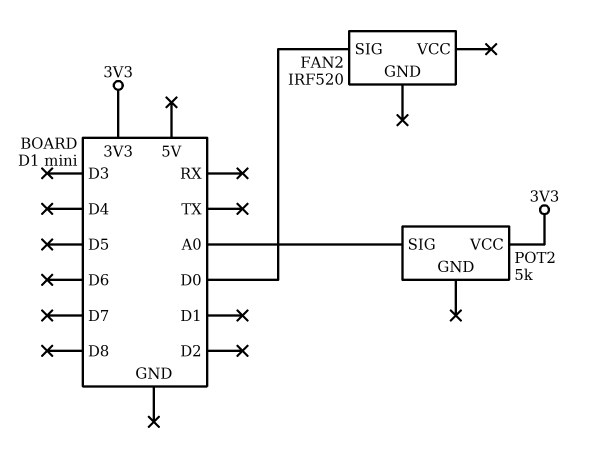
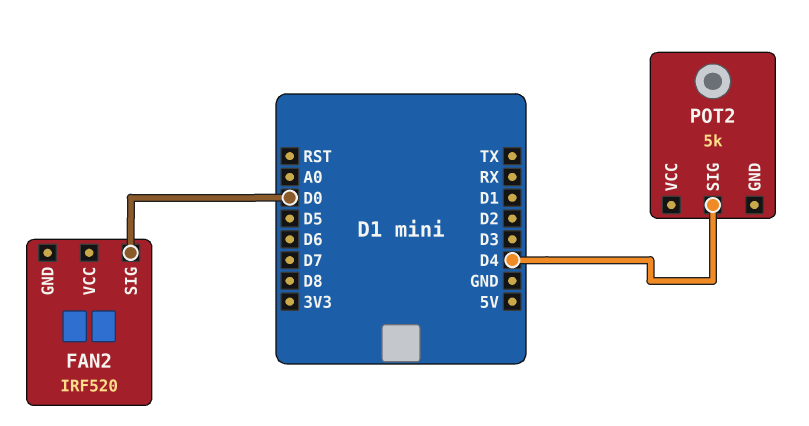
POT2 pin SIG: A0 -> D4
POT2 pin VCC: 3V3 -> none

